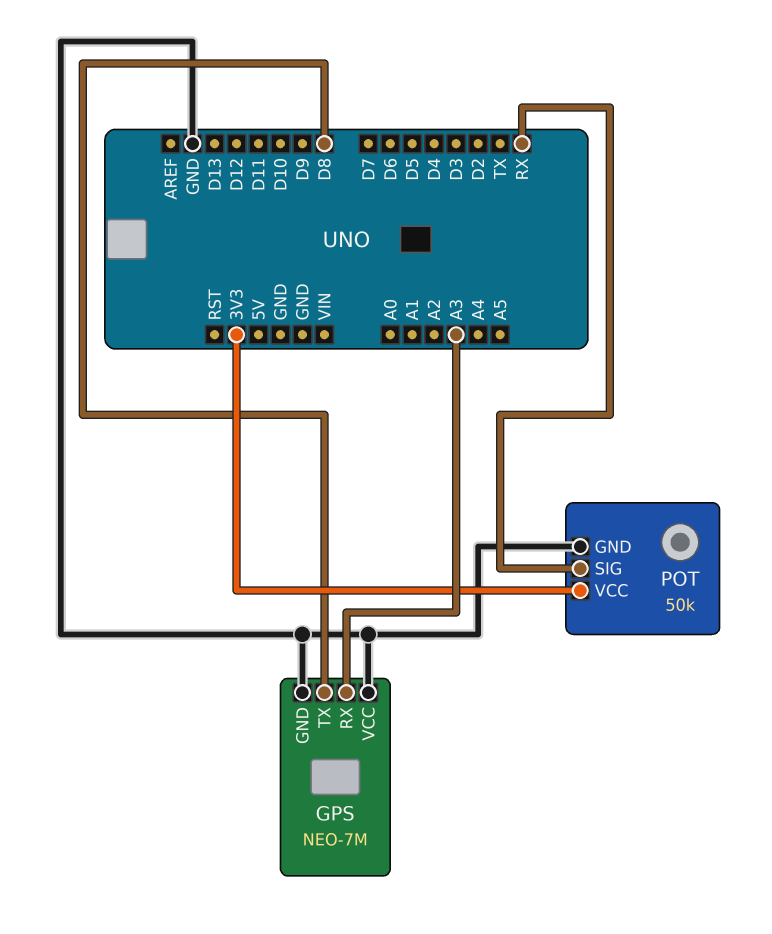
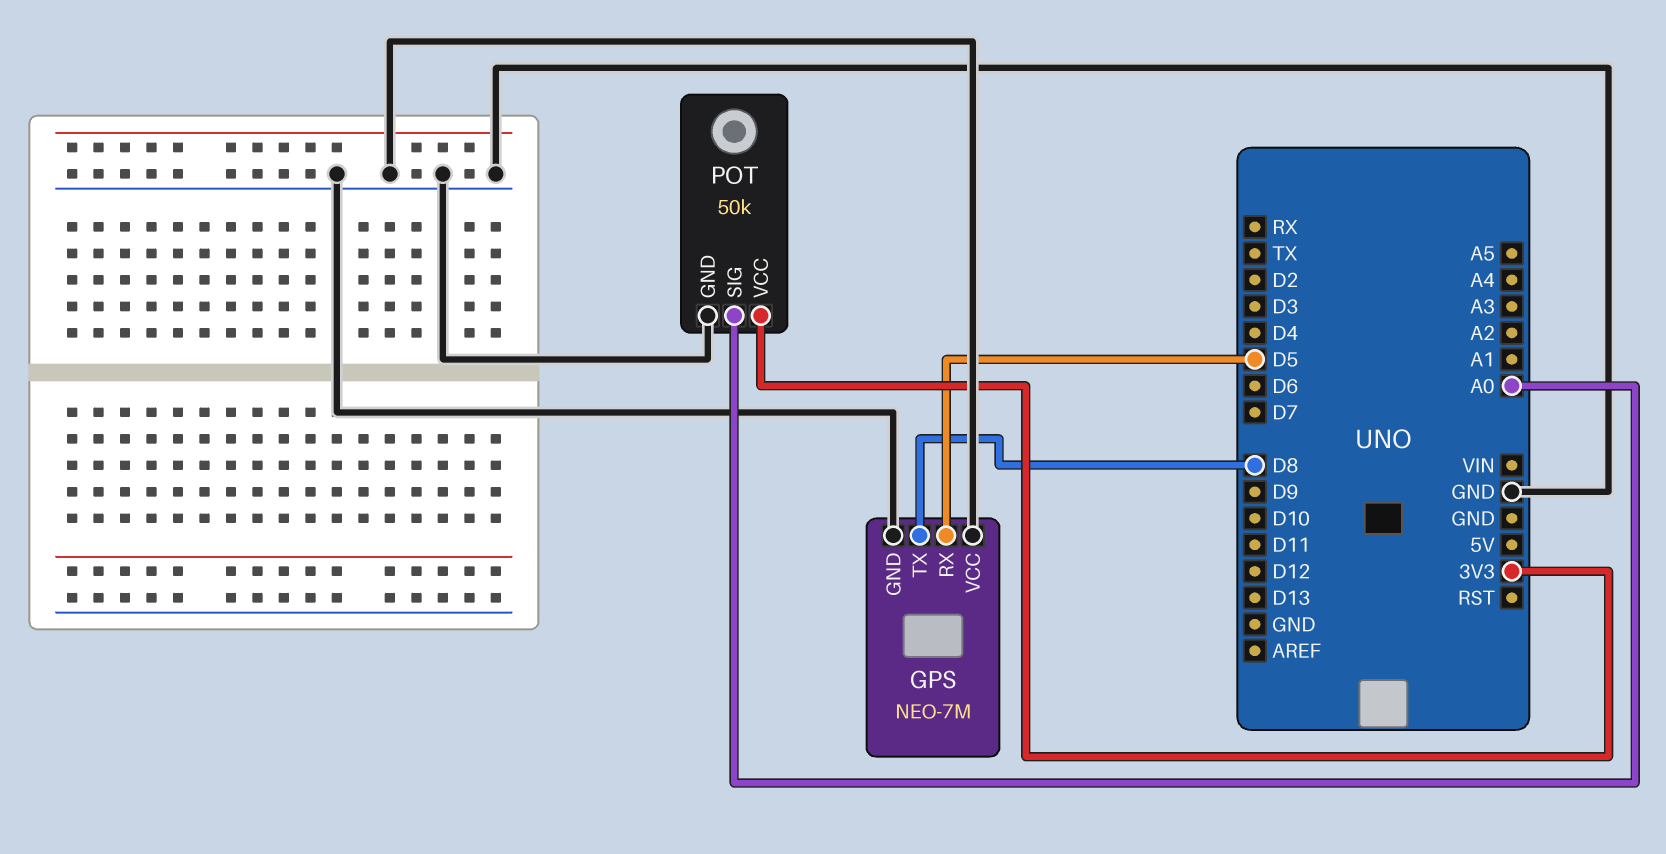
GPS pin RX: A3 -> D5
POT pin SIG: RX -> A0

